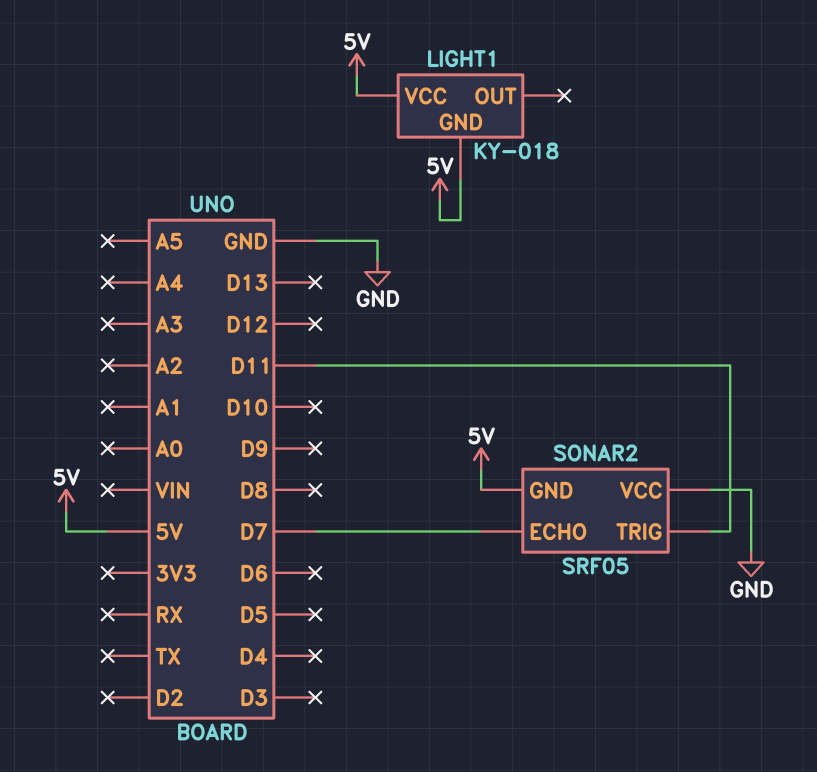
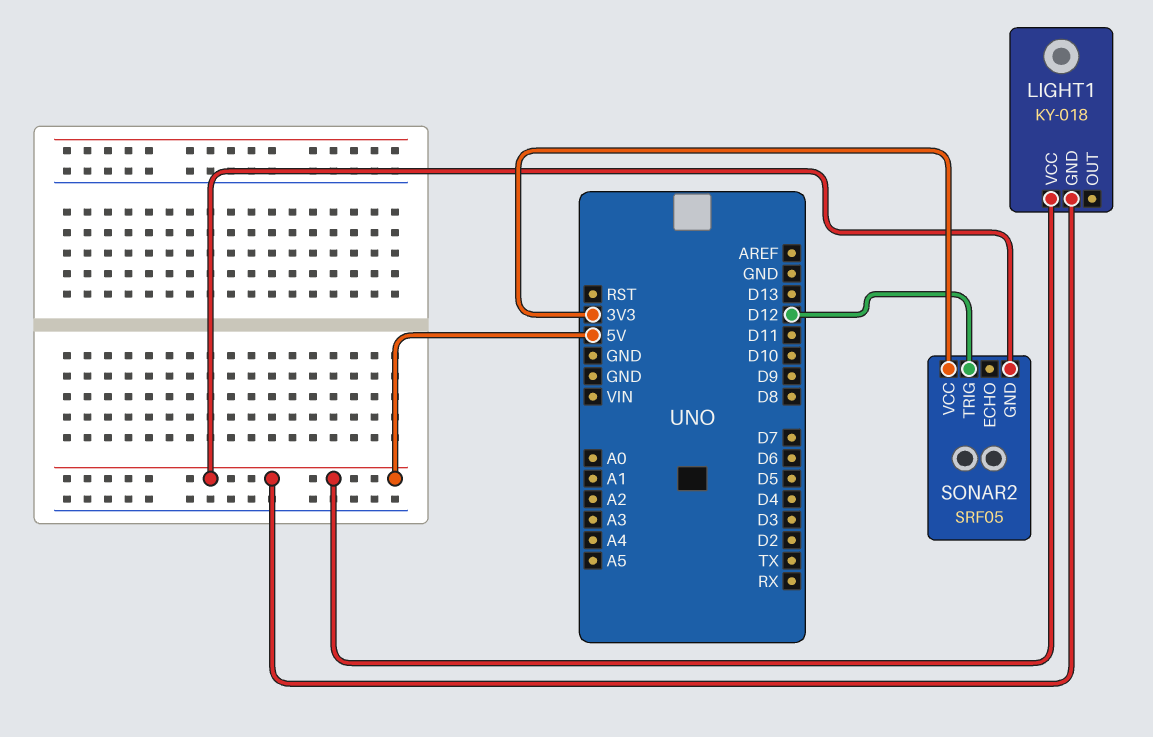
SONAR2 pin ECHO: D7 -> none
SONAR2 pin TRIG: D11 -> D12
SONAR2 pin VCC: GND -> 3V3

